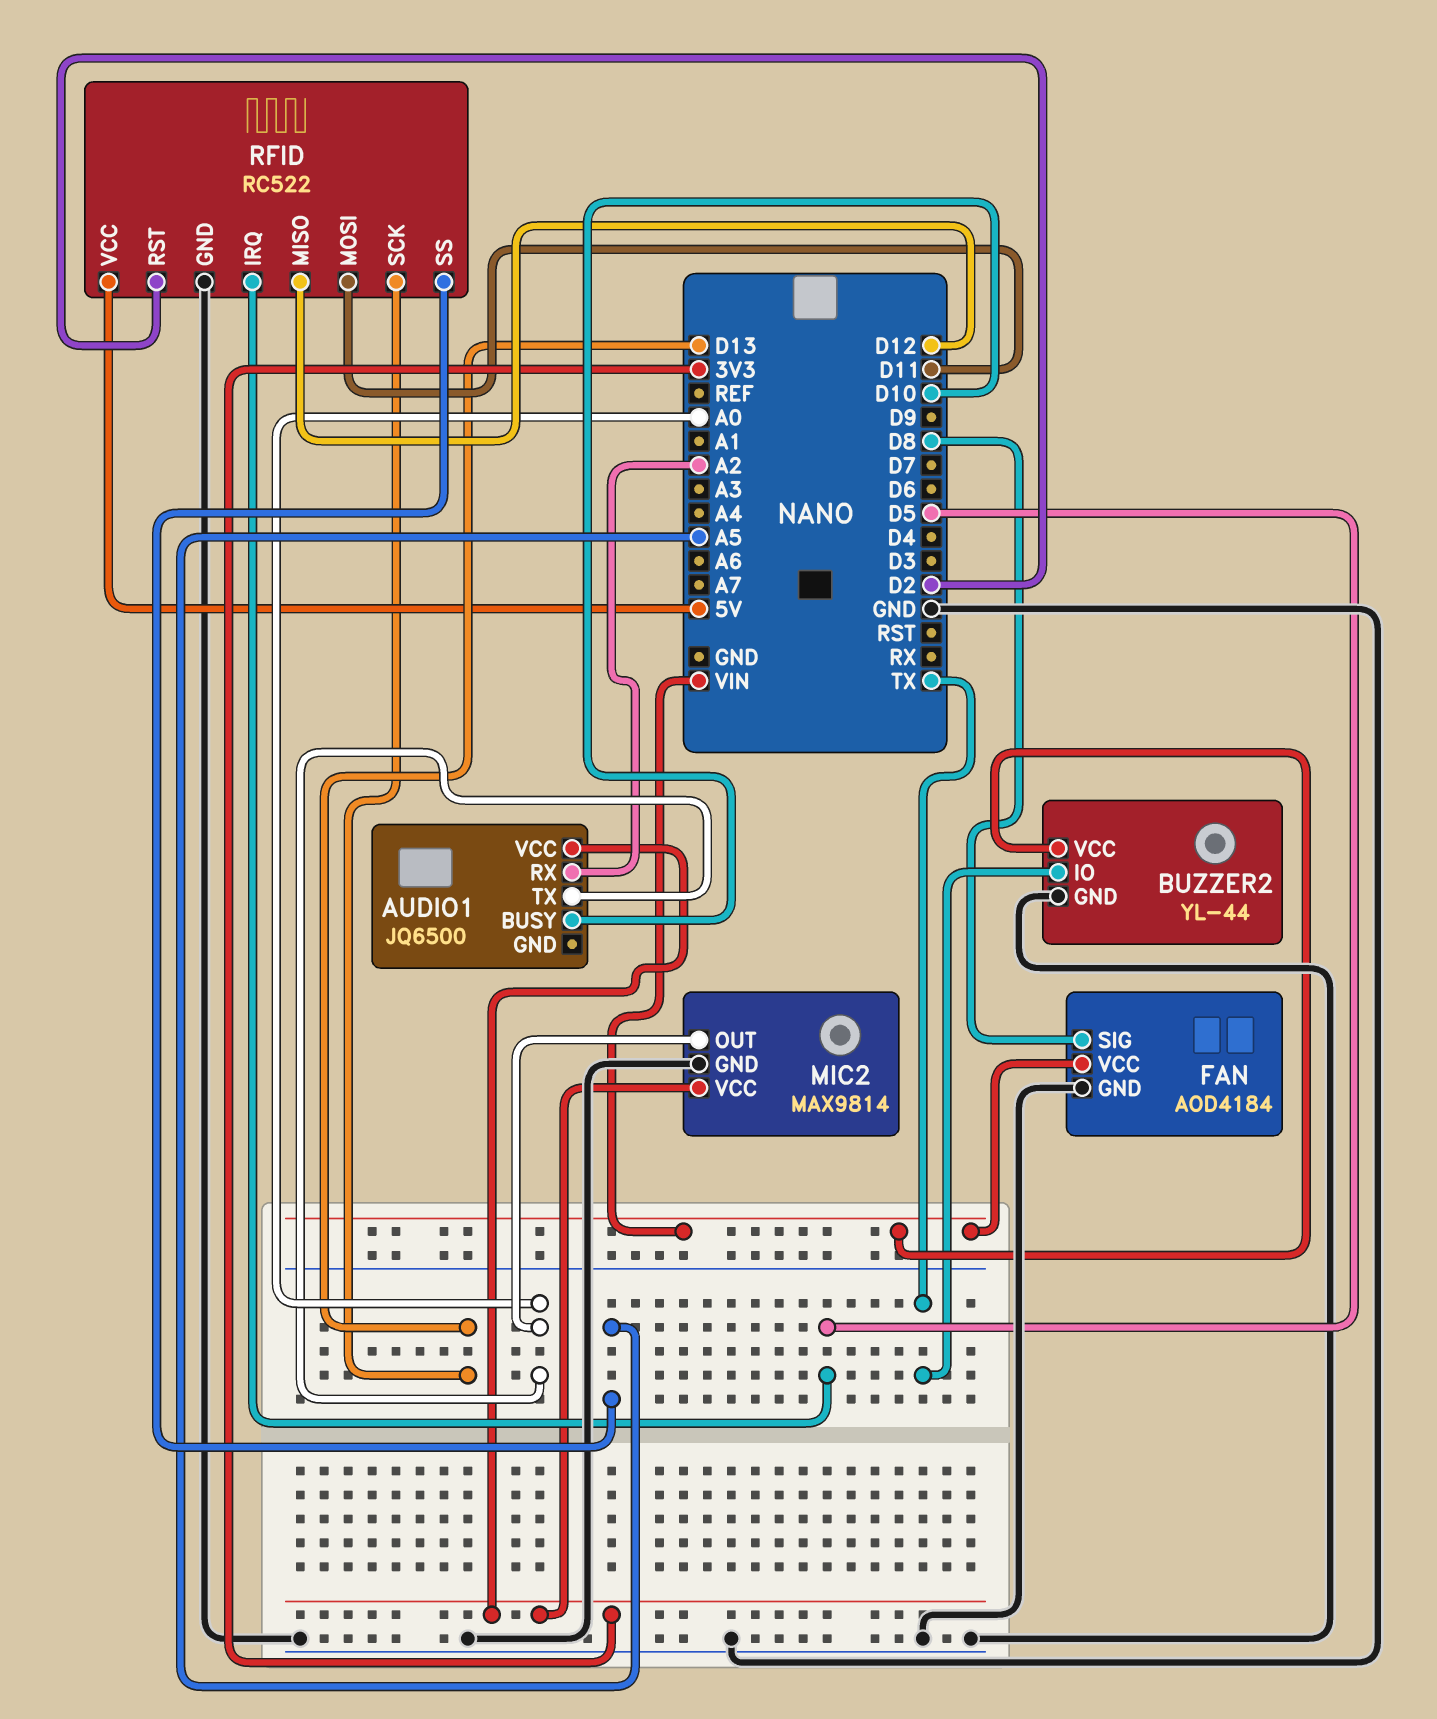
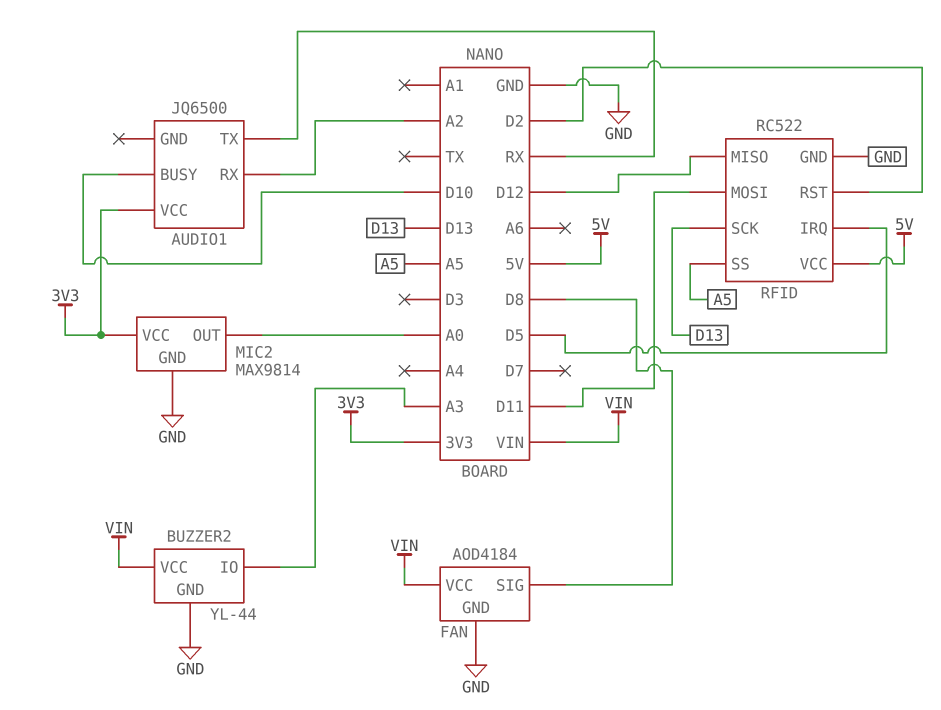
AUDIO1 pin TX: A0 -> RX
BUZZER2 pin IO: TX -> A3

